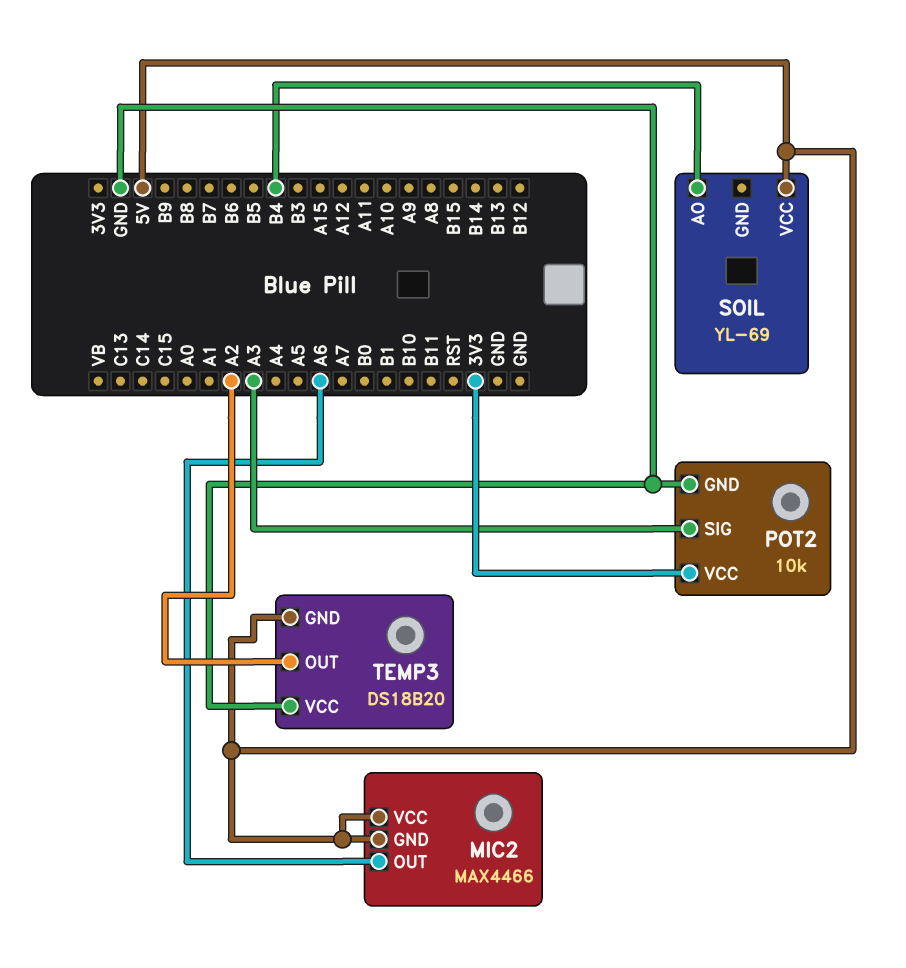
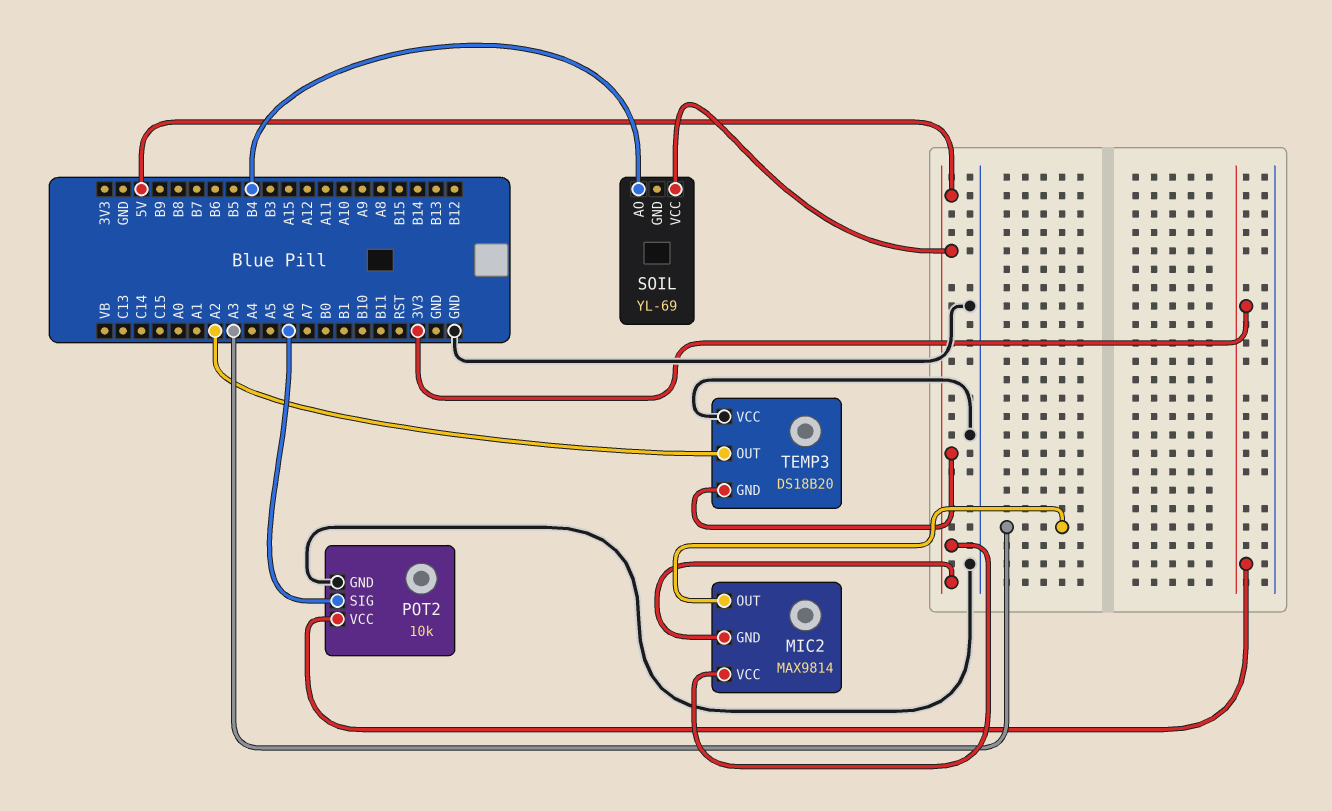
MIC2: MAX4466 -> MAX9814
MIC2 pin OUT: A6 -> A3
POT2 pin SIG: A3 -> A6

